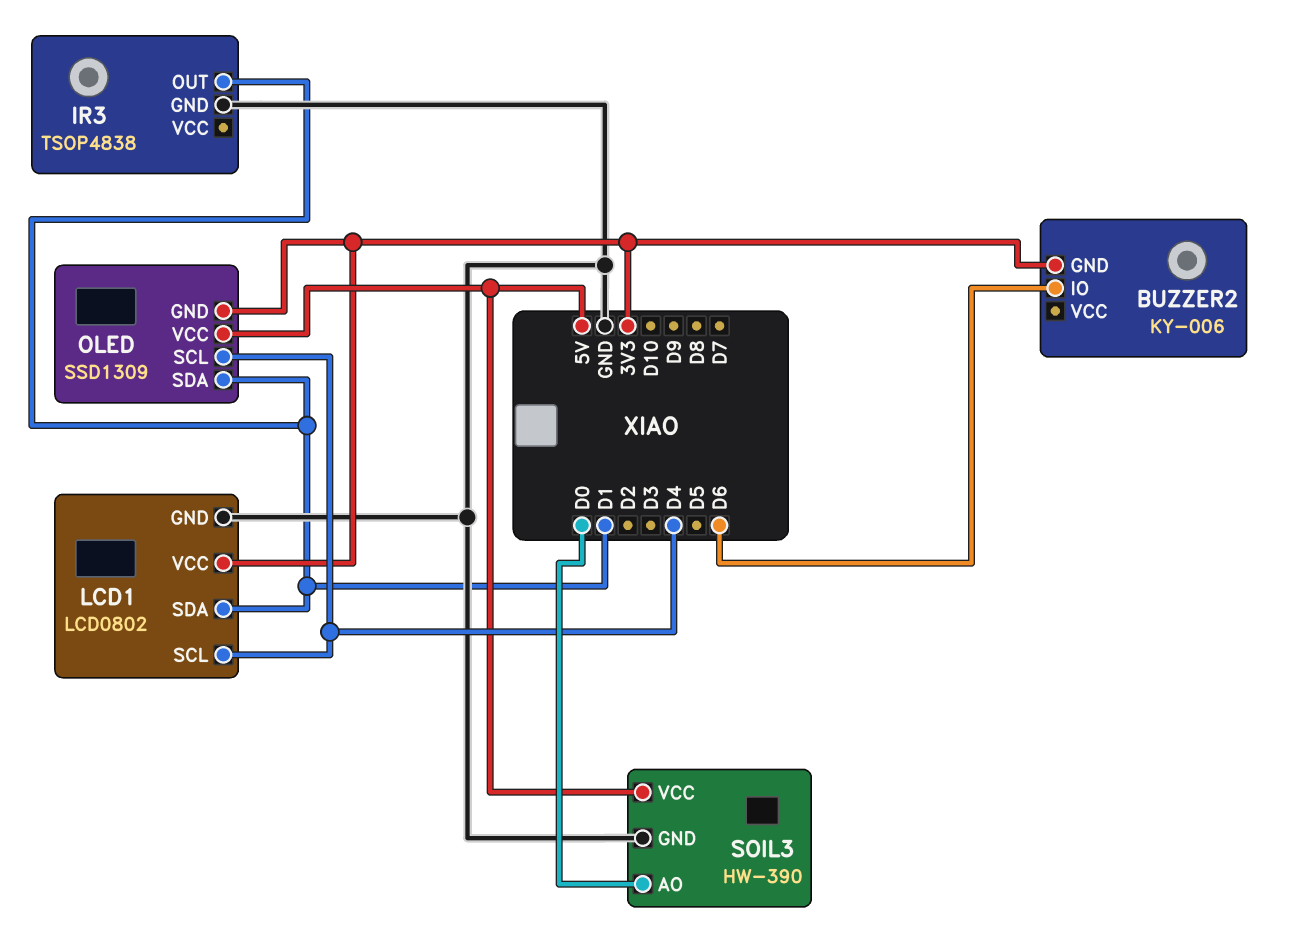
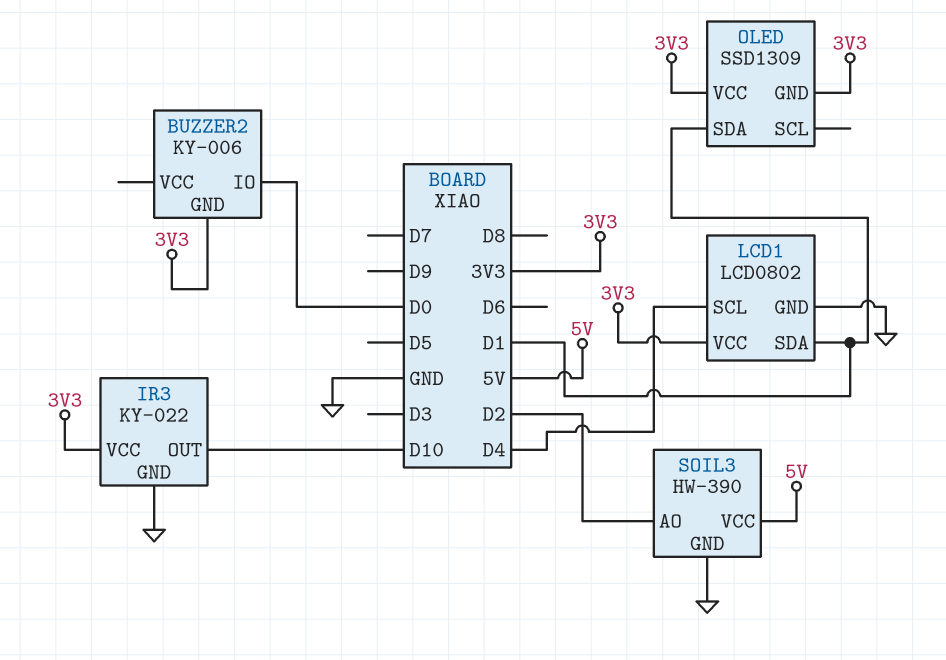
BUZZER2 pin IO: D6 -> D0
IR3: TSOP4838 -> KY-022
IR3 pin OUT: D1 -> D10
IR3 pin VCC: none -> 3V3
OLED pin SCL: D4 -> none
OLED pin VCC: 5V -> 3V3
SOIL3 pin AO: D0 -> D2

